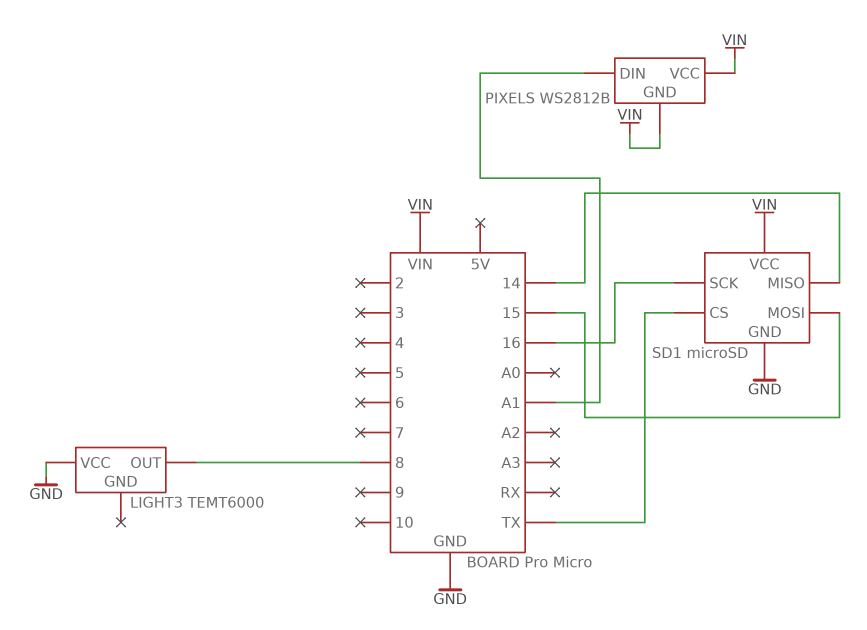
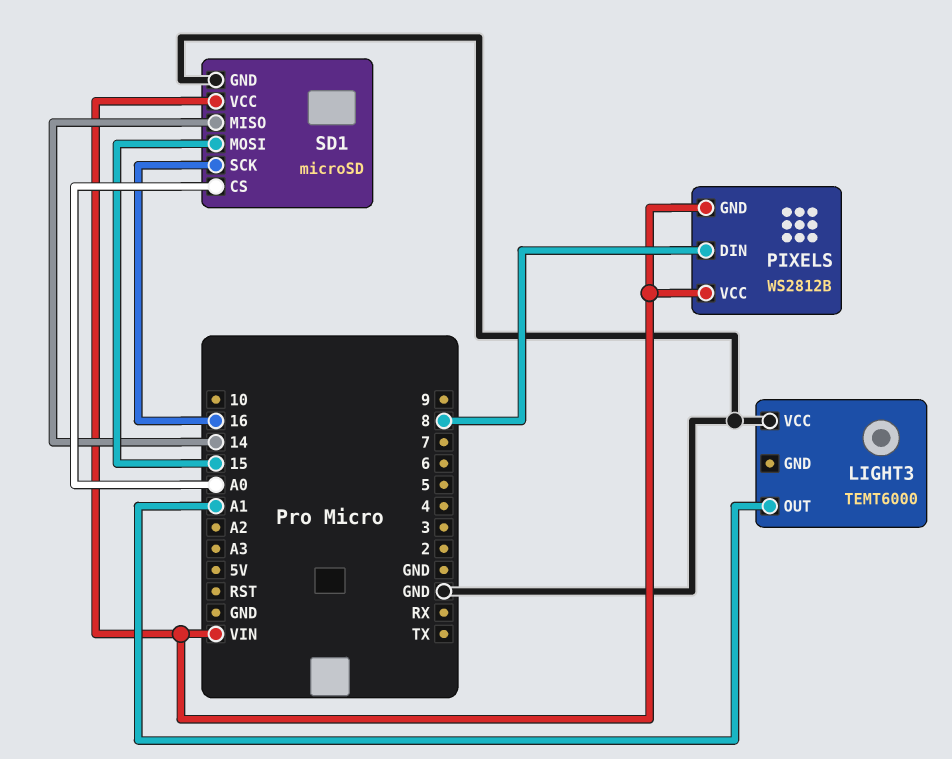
LIGHT3 pin OUT: 8 -> A1
PIXELS pin DIN: A1 -> 8
SD1 pin CS: TX -> A0

